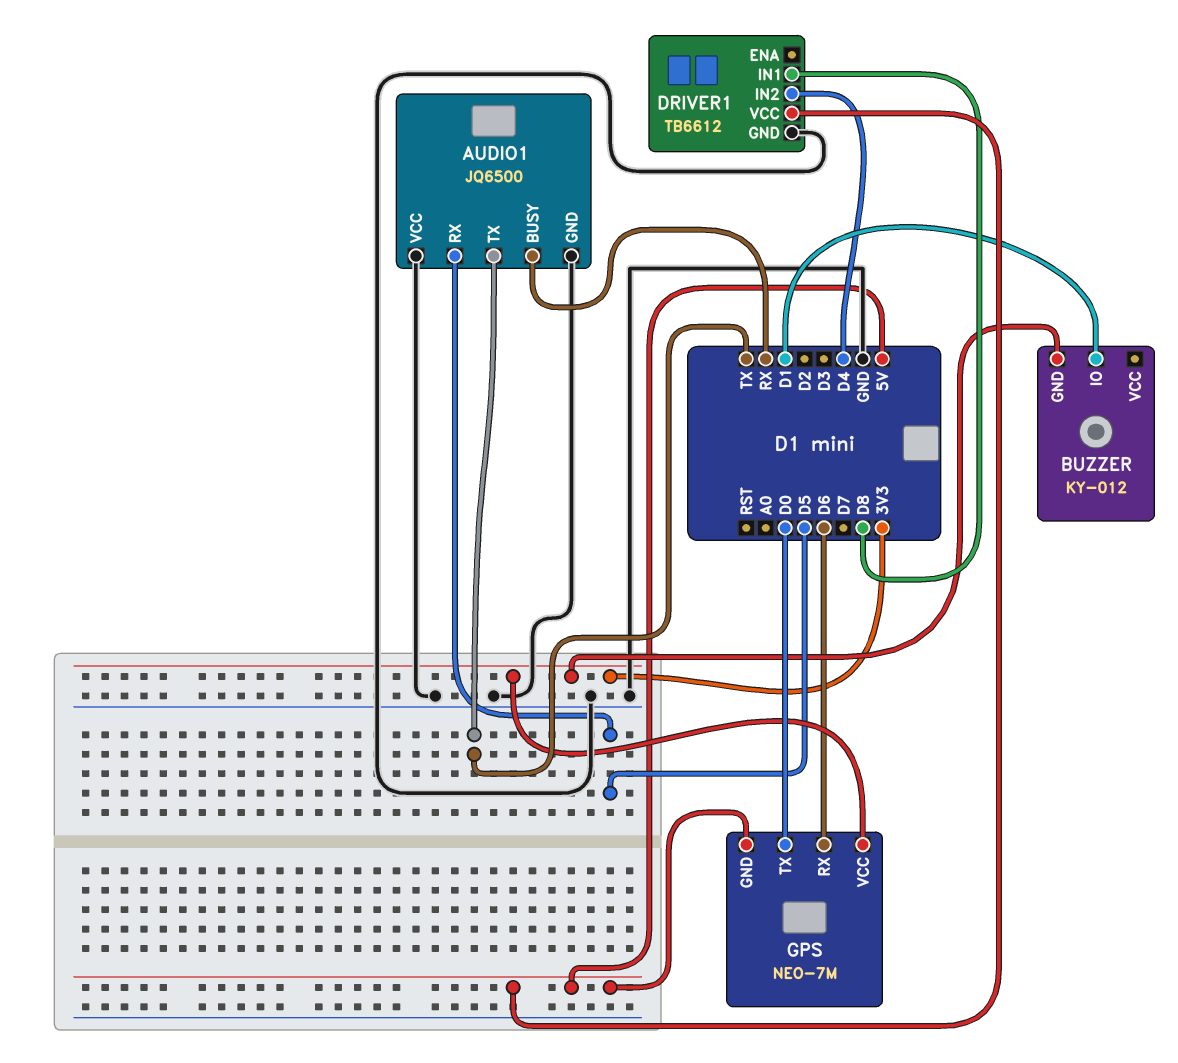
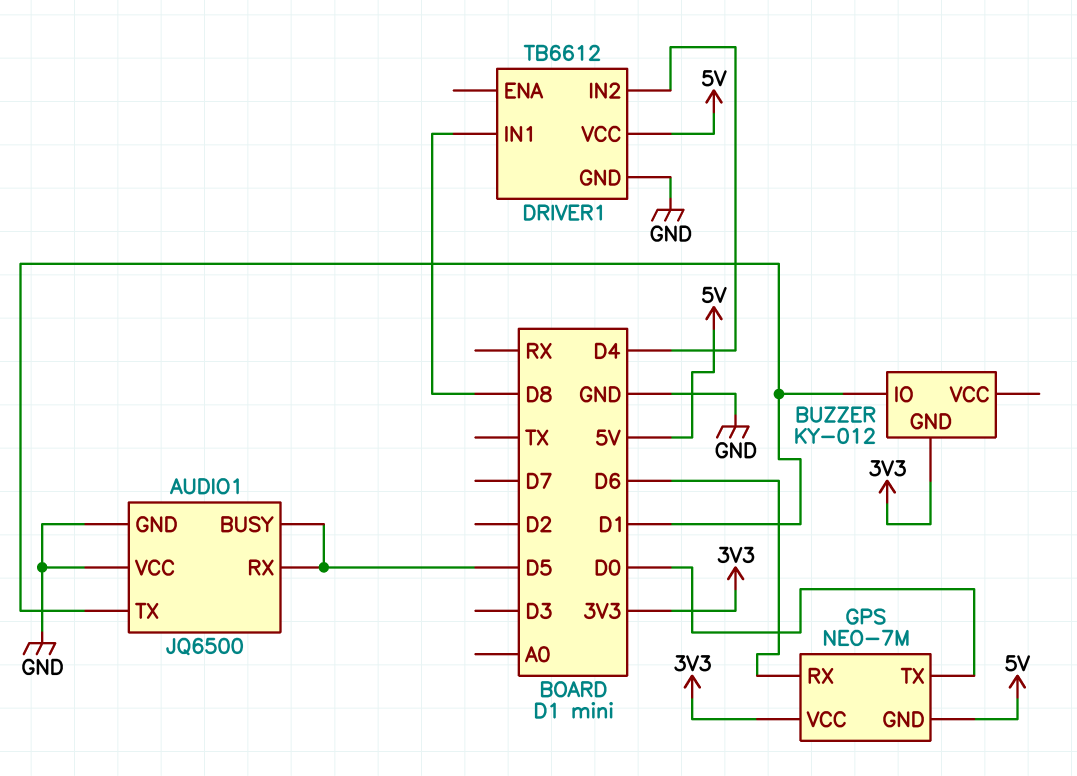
AUDIO1 pin BUSY: RX -> D5
AUDIO1 pin TX: TX -> D1

